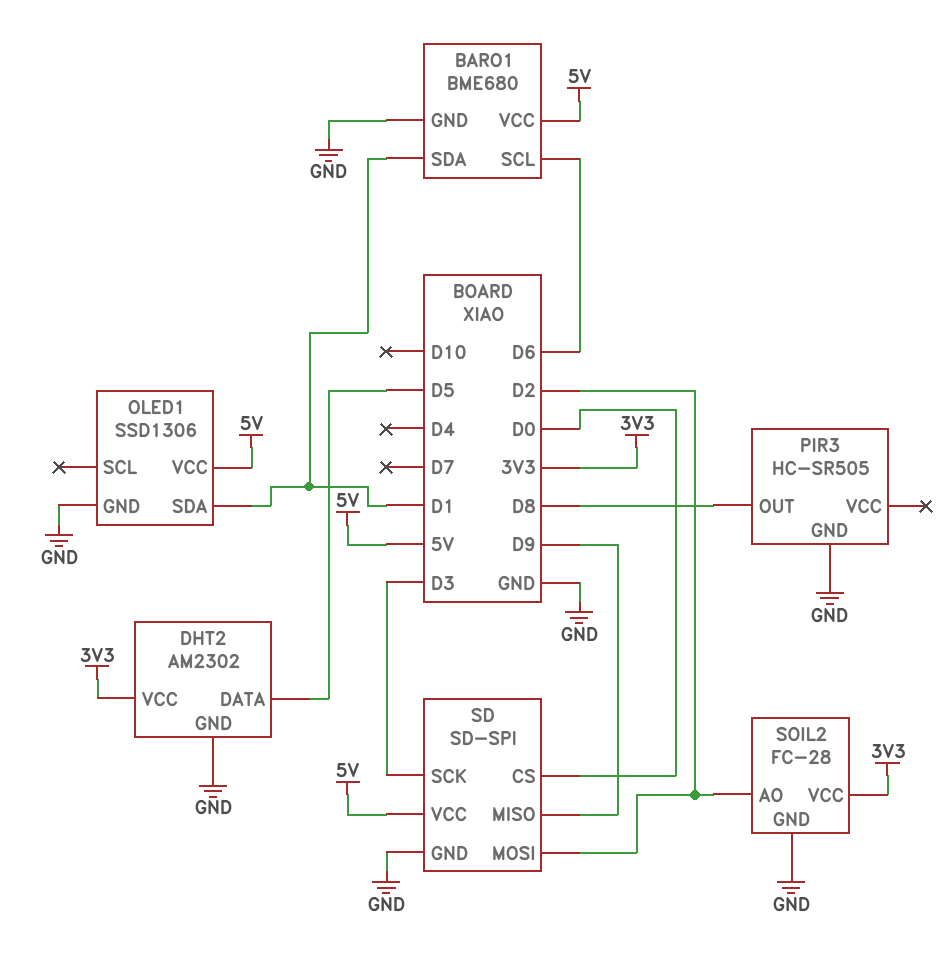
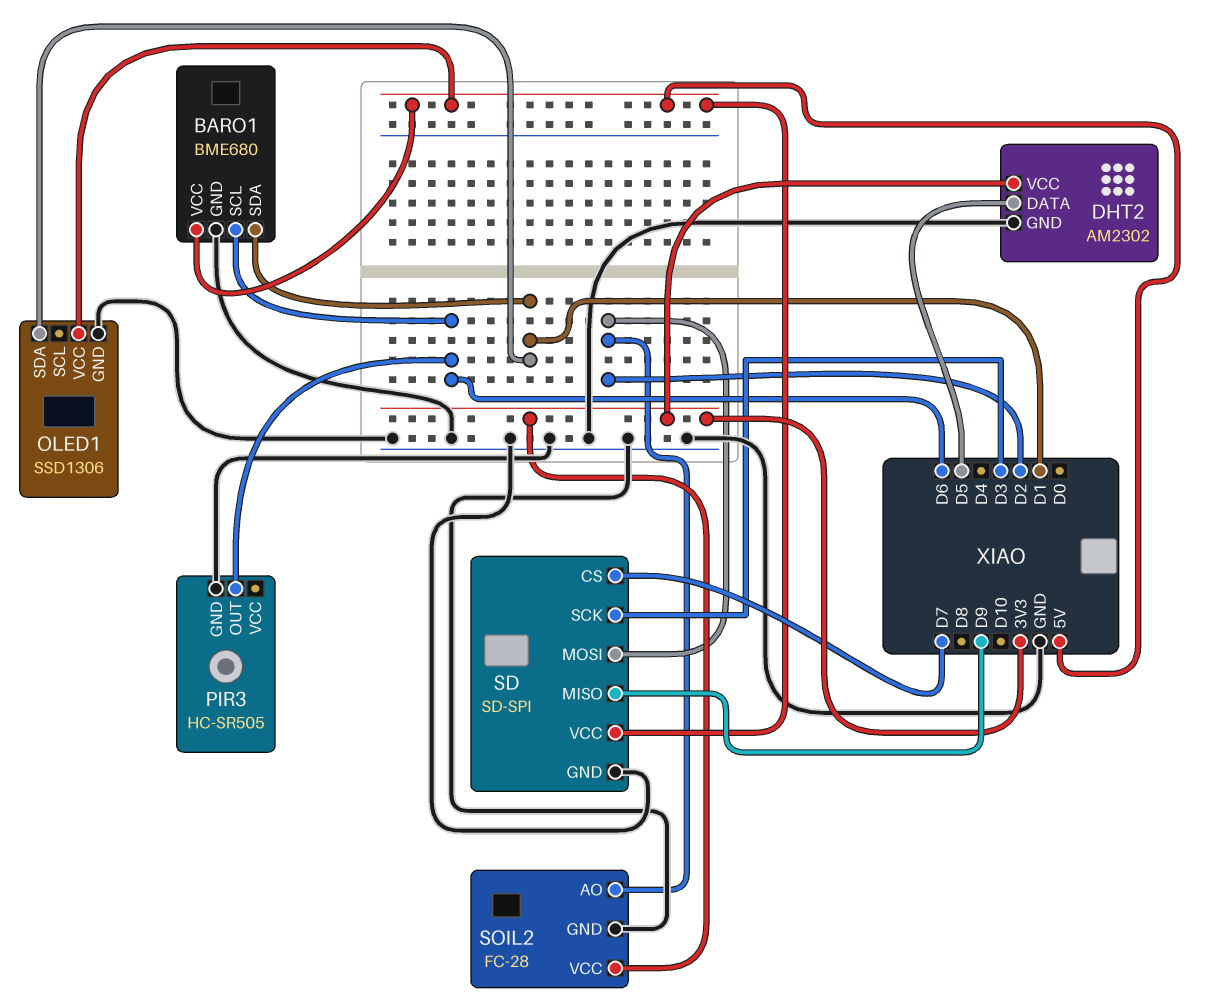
PIR3 pin OUT: D8 -> D6
SD pin CS: D0 -> D7

